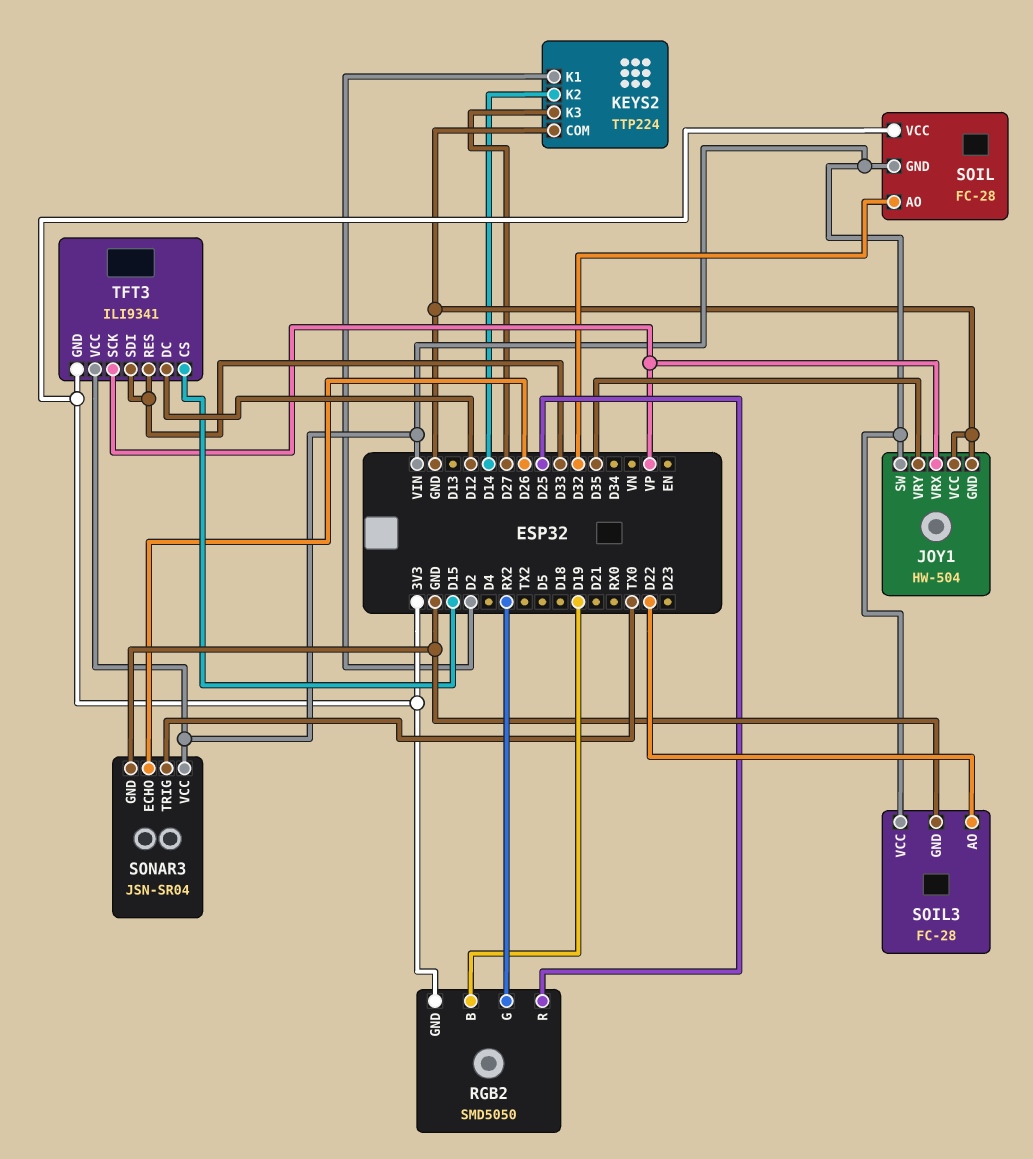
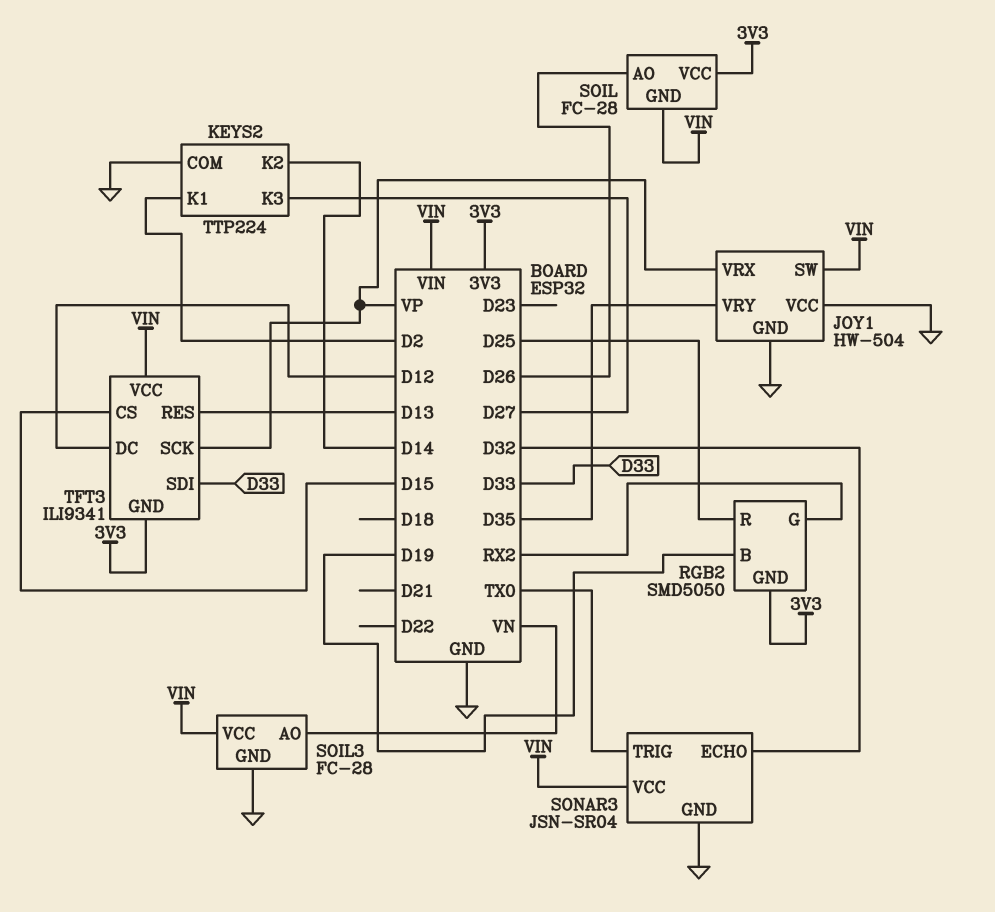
SOIL pin AO: D32 -> D26
SOIL3 pin AO: D22 -> VN
SONAR3 pin ECHO: D26 -> D32
TFT3 pin RES: D33 -> D13

